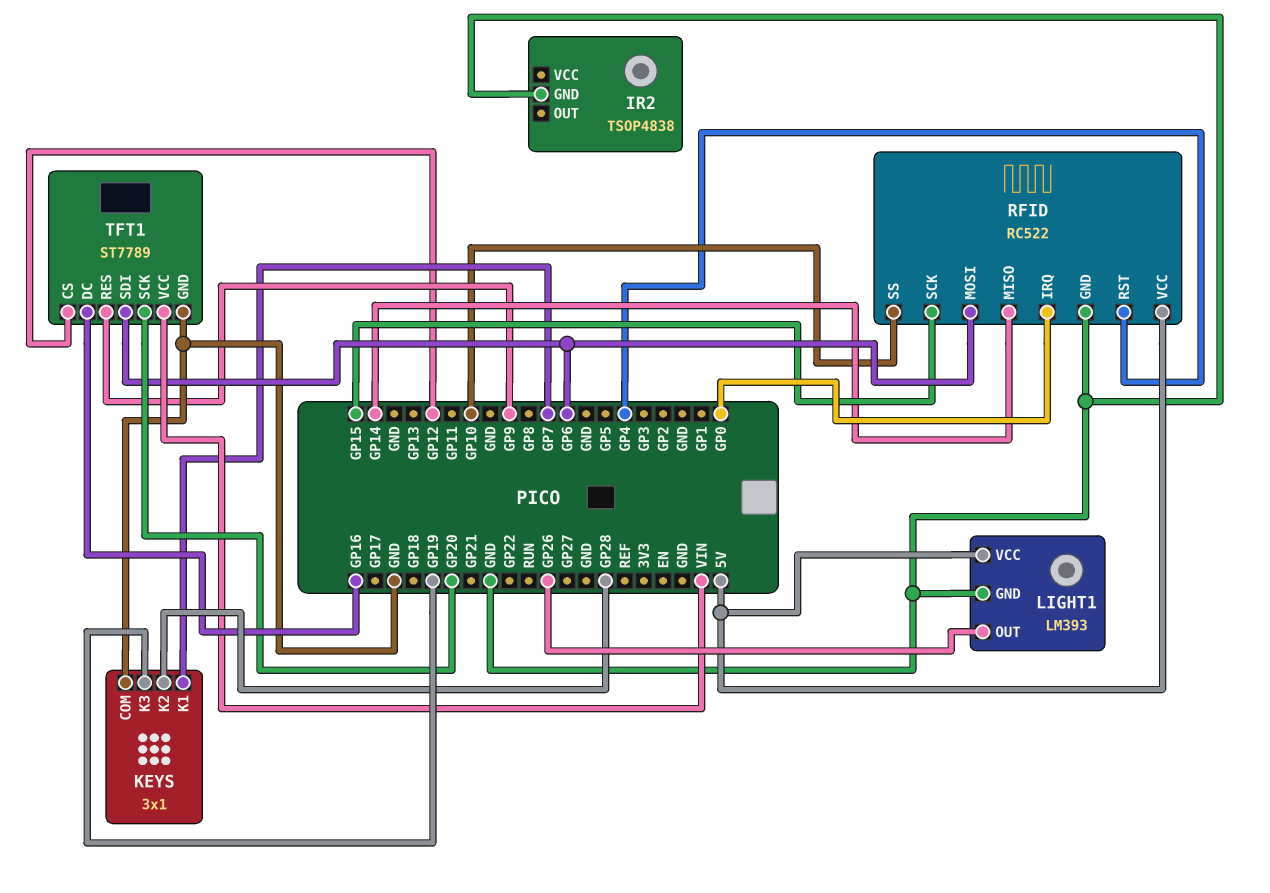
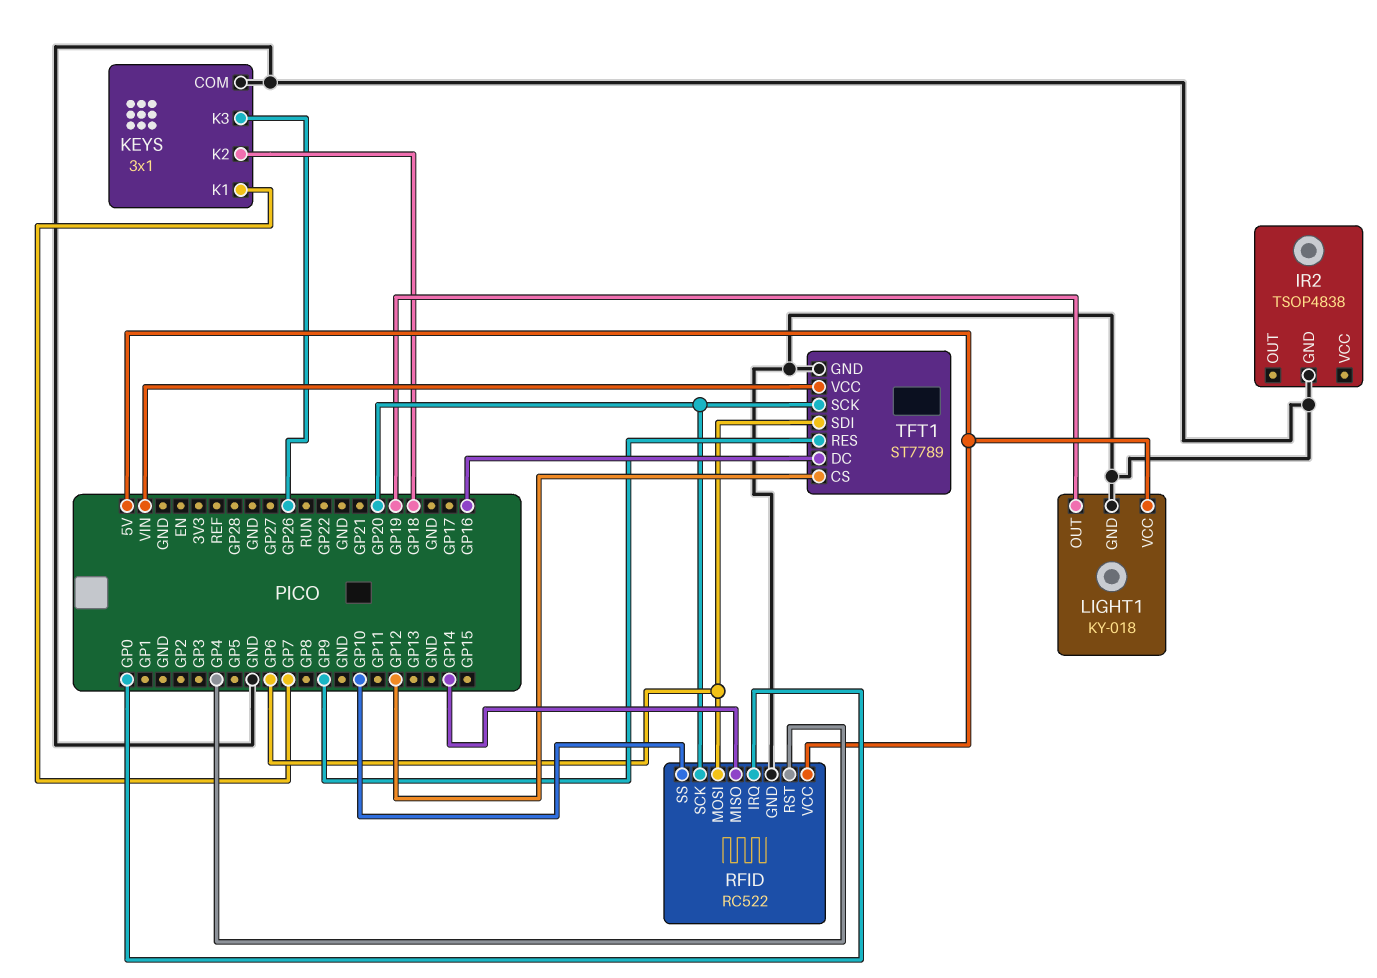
KEYS pin K2: GP28 -> GP18
KEYS pin K3: GP19 -> GP26
LIGHT1: LM393 -> KY-018
LIGHT1 pin OUT: GP26 -> GP19
RFID pin SCK: GP15 -> GP20

